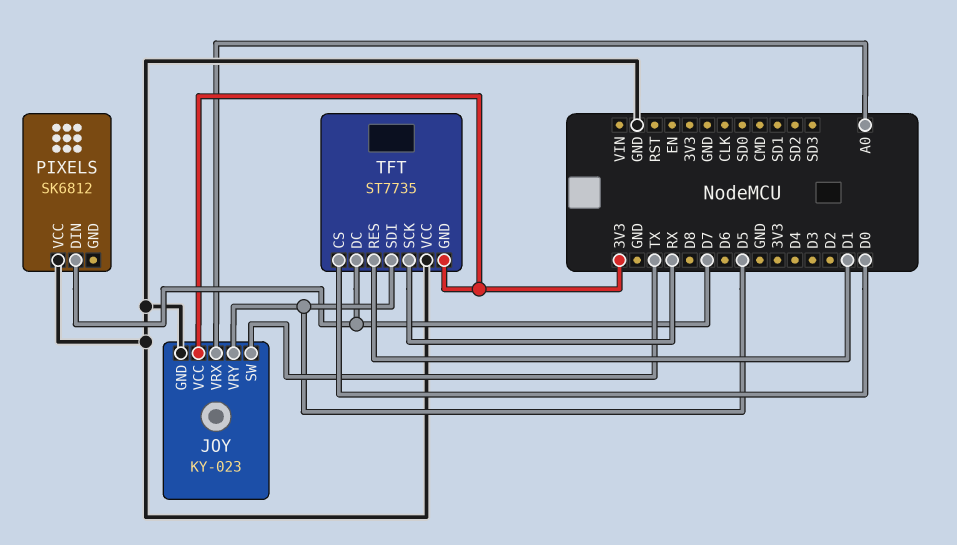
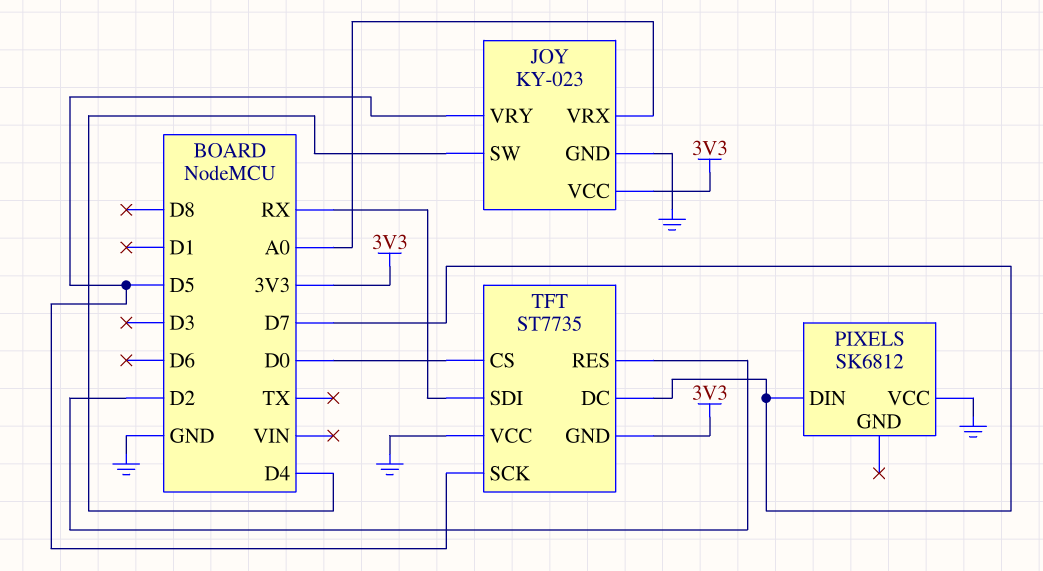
JOY pin SW: TX -> D4
TFT pin RES: D1 -> D2
TFT pin SCK: RX -> D5
TFT pin SDI: D5 -> RX

